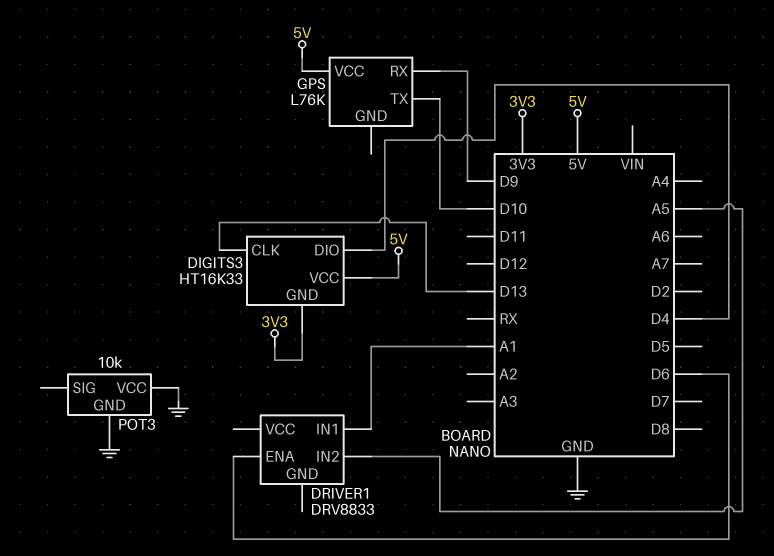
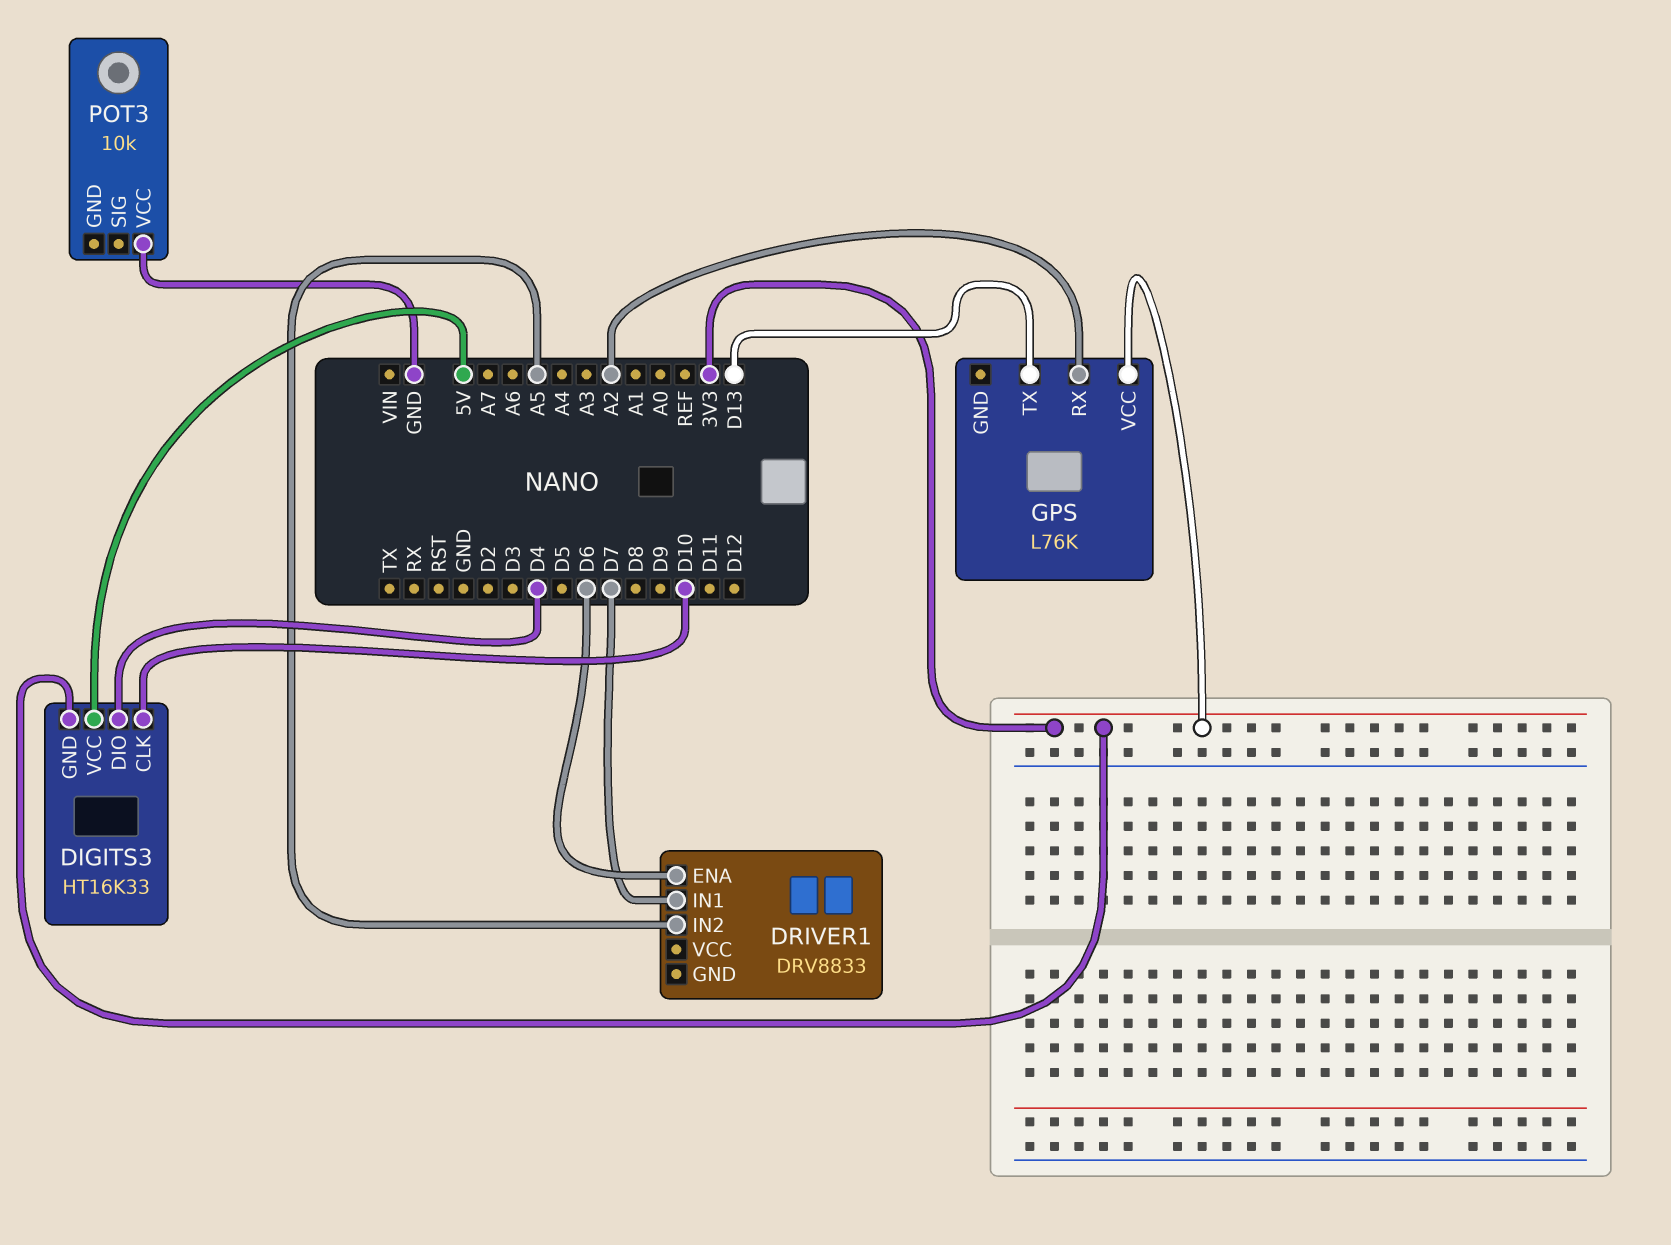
DIGITS3 pin CLK: D13 -> D10
DRIVER1 pin IN1: A1 -> D7
GPS pin RX: D9 -> A2
GPS pin TX: D10 -> D13
GPS pin VCC: 5V -> 3V3
POT3 pin GND: GND -> none

